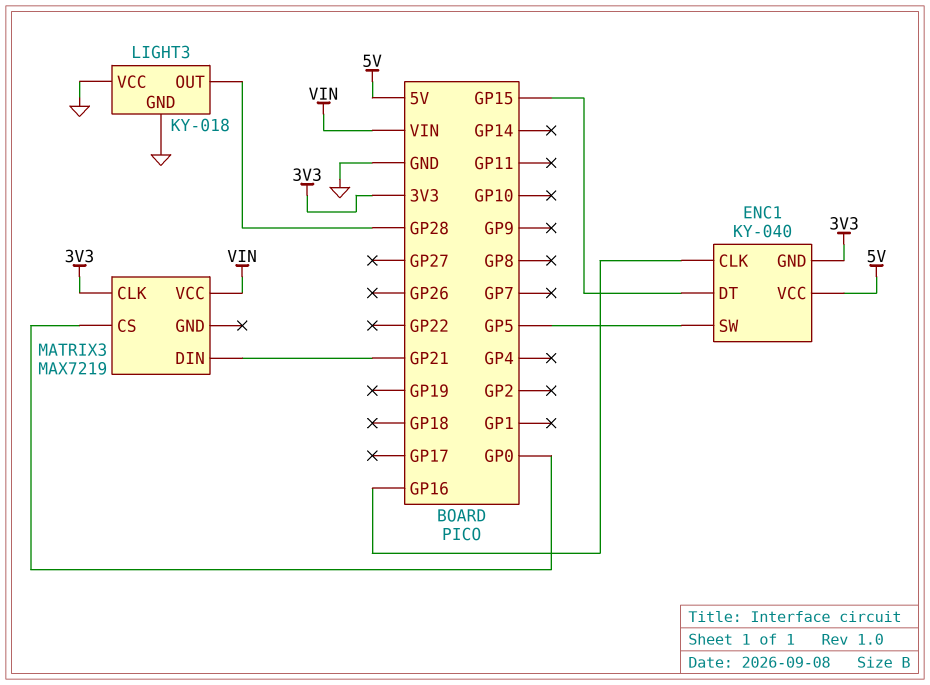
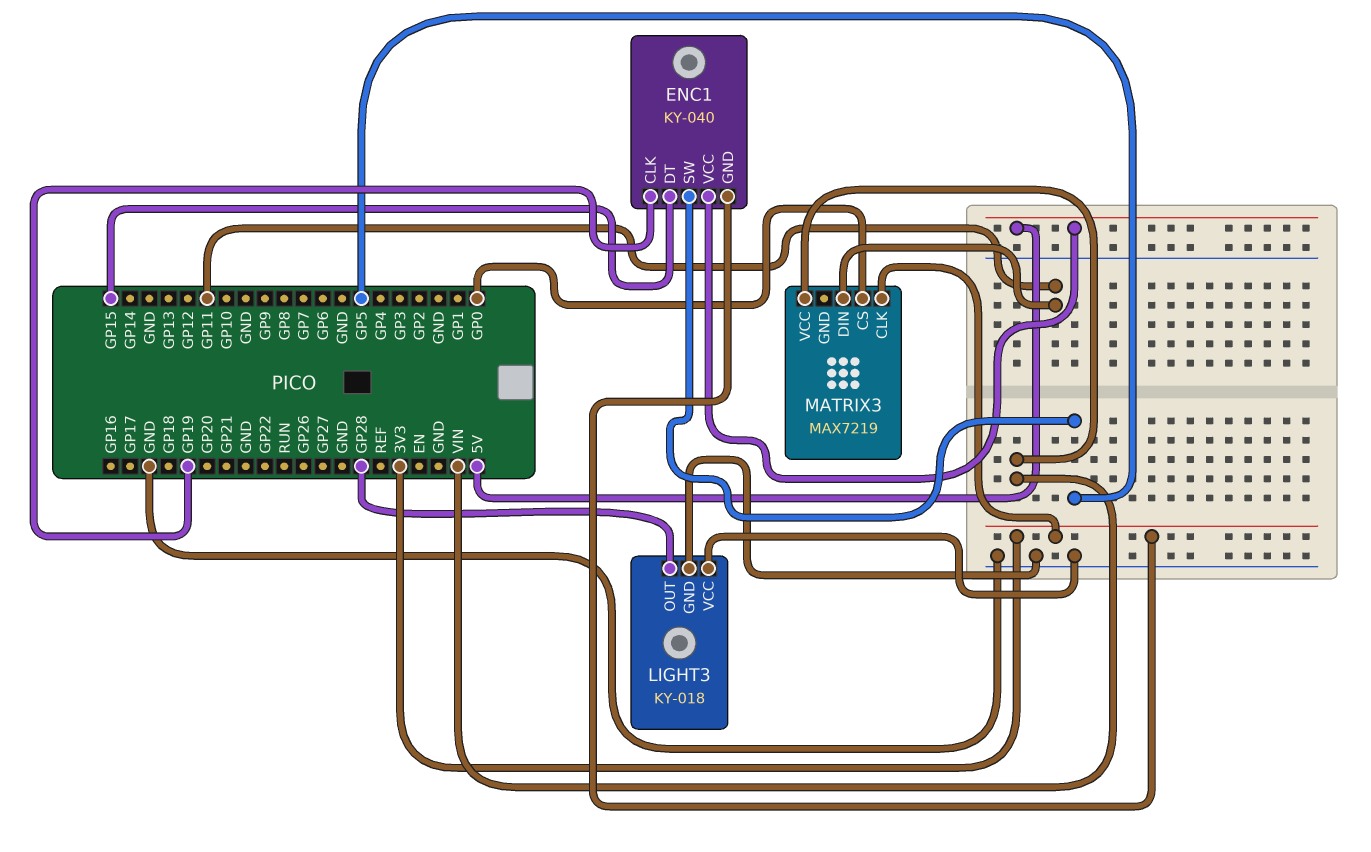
ENC1 pin CLK: GP16 -> GP19
MATRIX3 pin DIN: GP21 -> GP11

